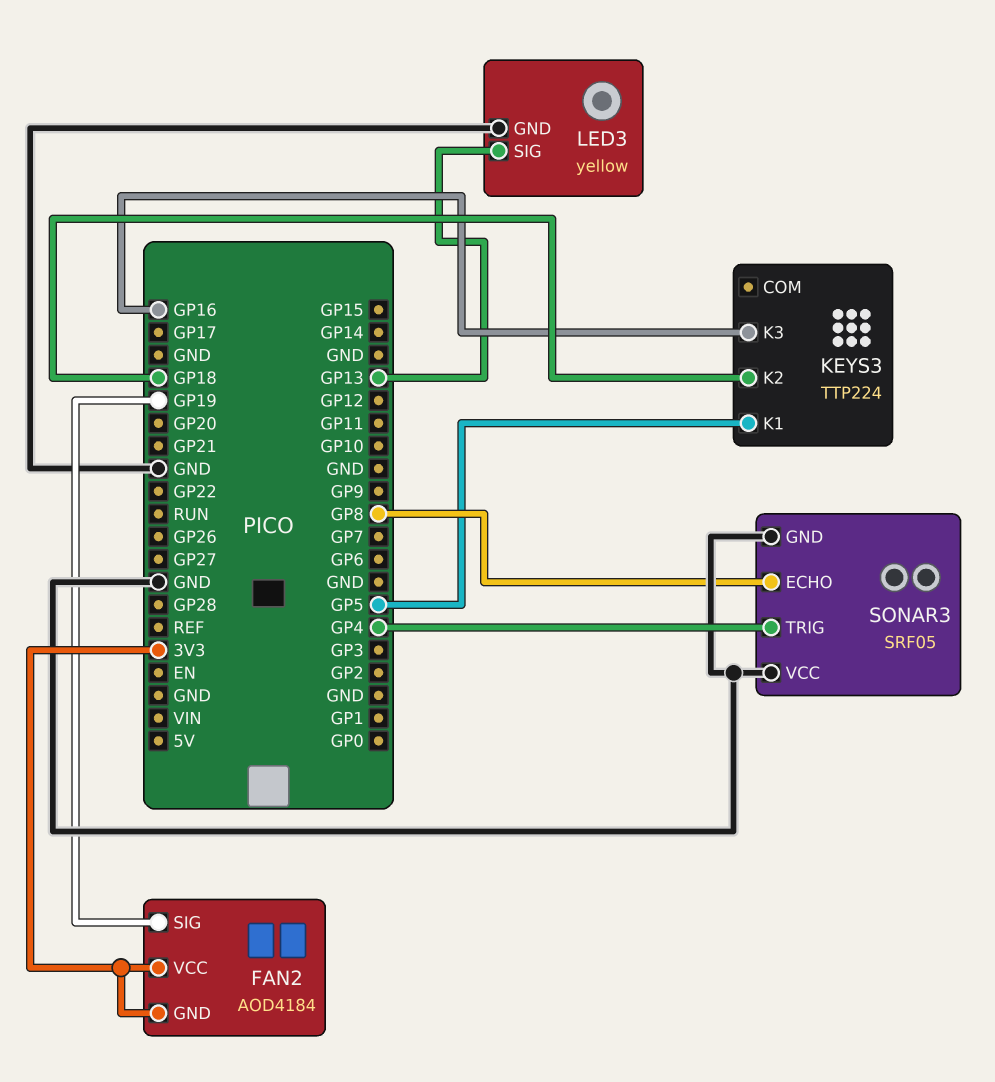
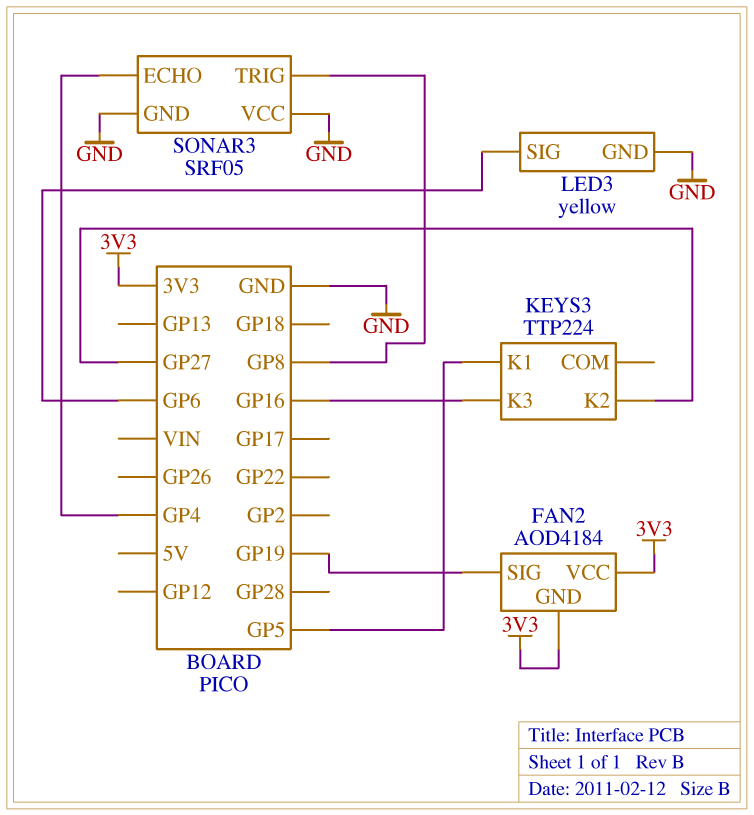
KEYS3 pin K2: GP18 -> GP27
LED3 pin SIG: GP13 -> GP6
SONAR3 pin ECHO: GP8 -> GP4
SONAR3 pin TRIG: GP4 -> GP8

